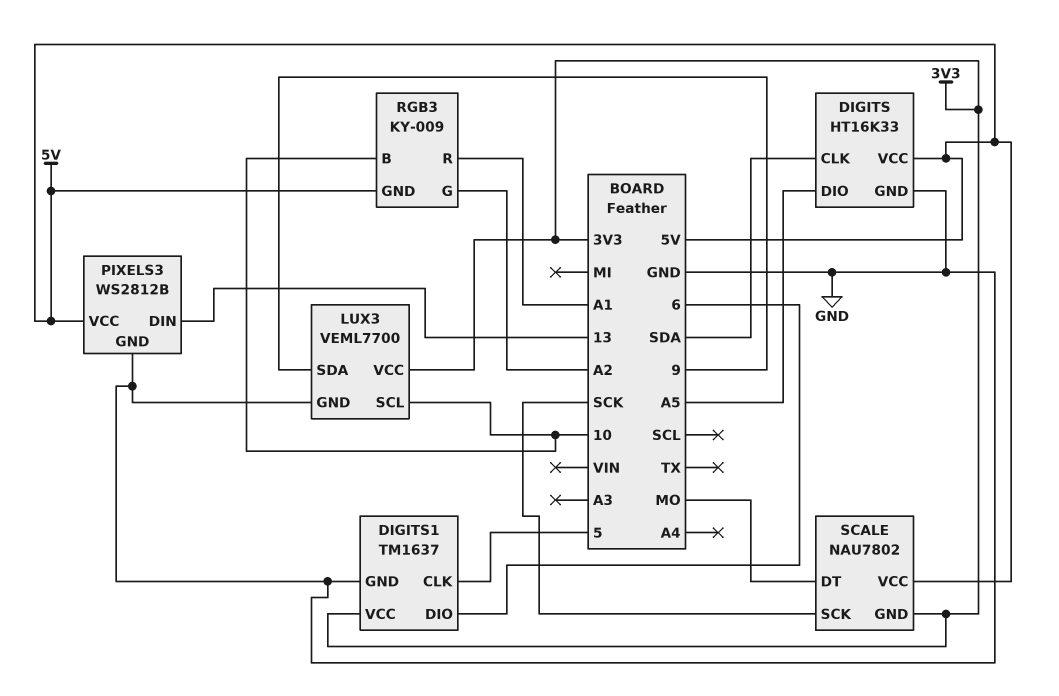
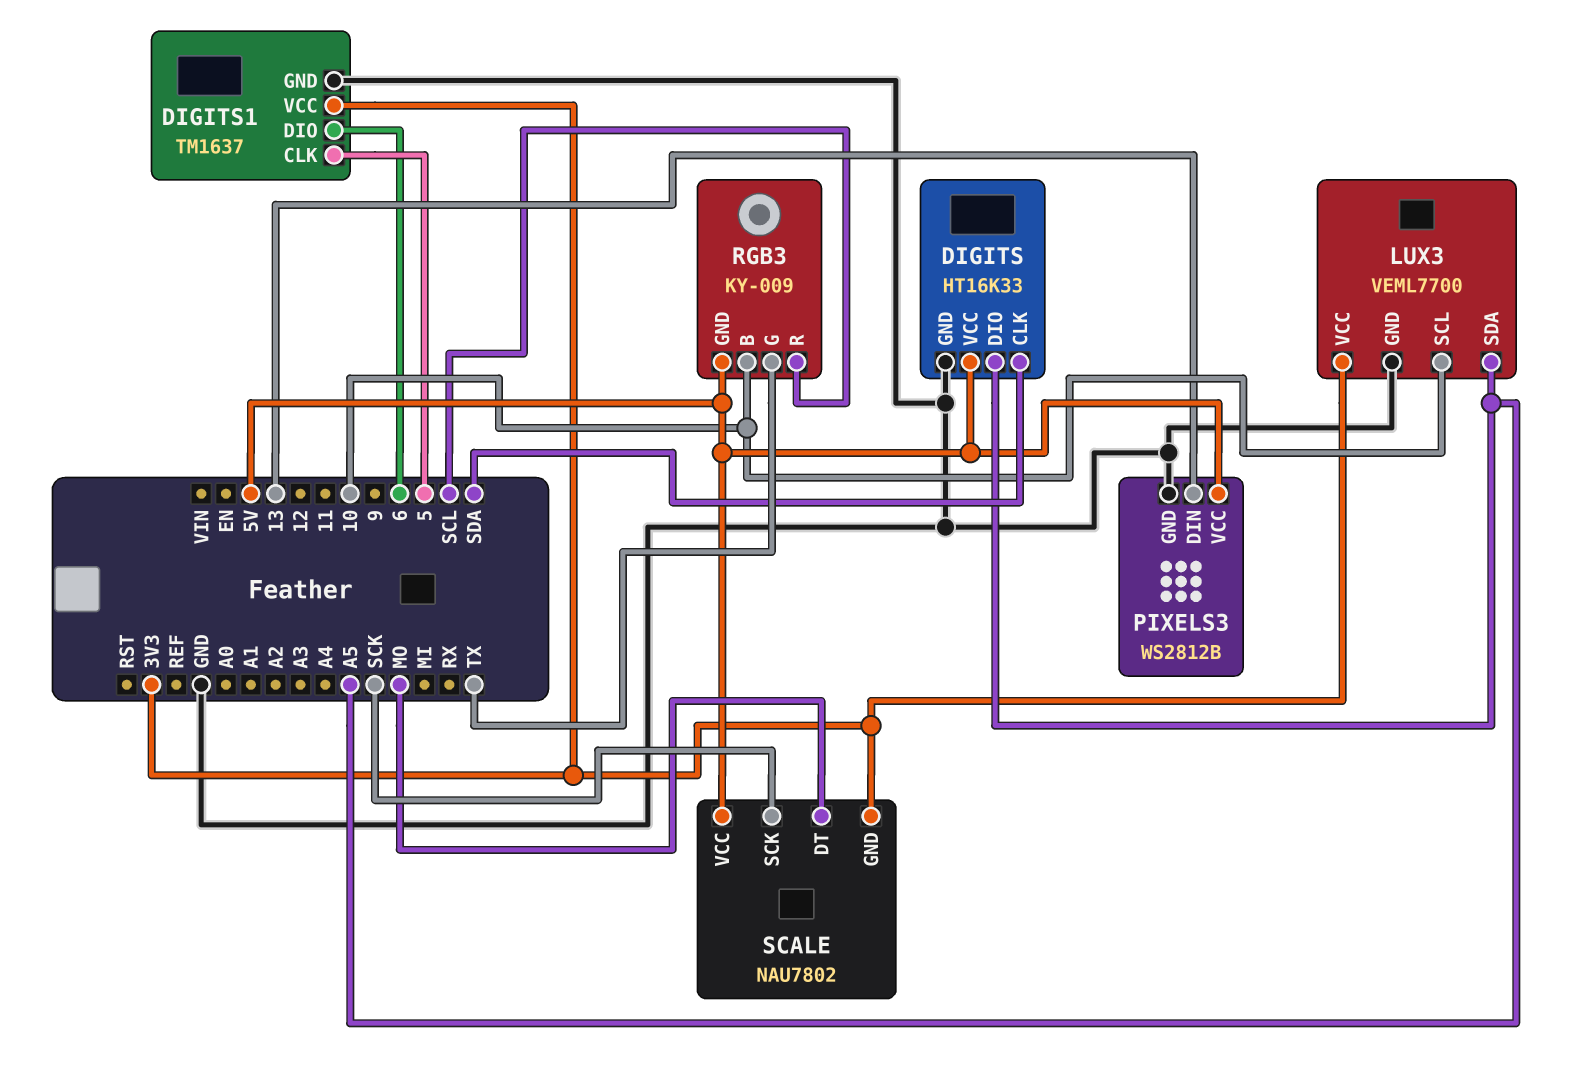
LUX3 pin SDA: 9 -> A5
RGB3 pin G: A2 -> TX
RGB3 pin R: A1 -> SCL

